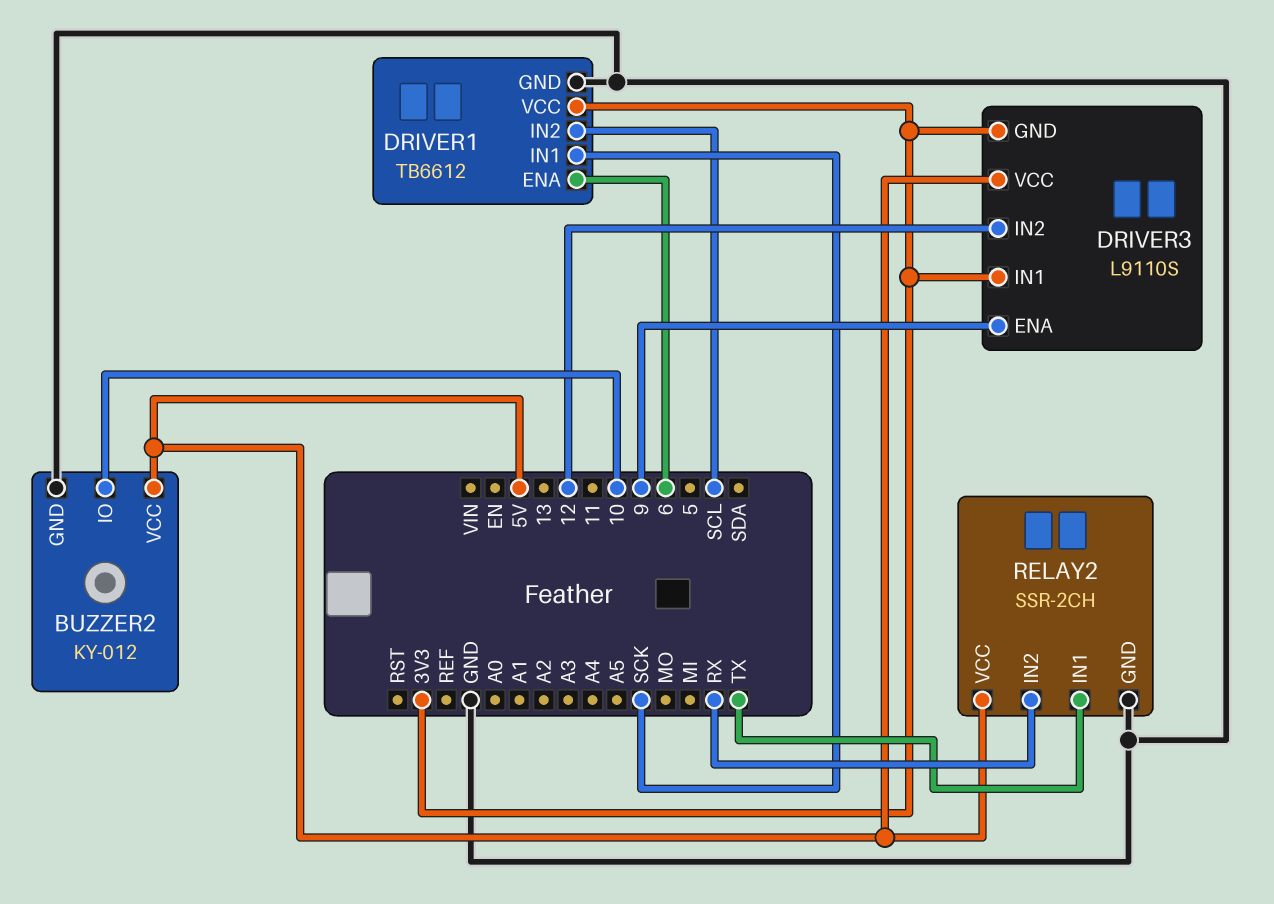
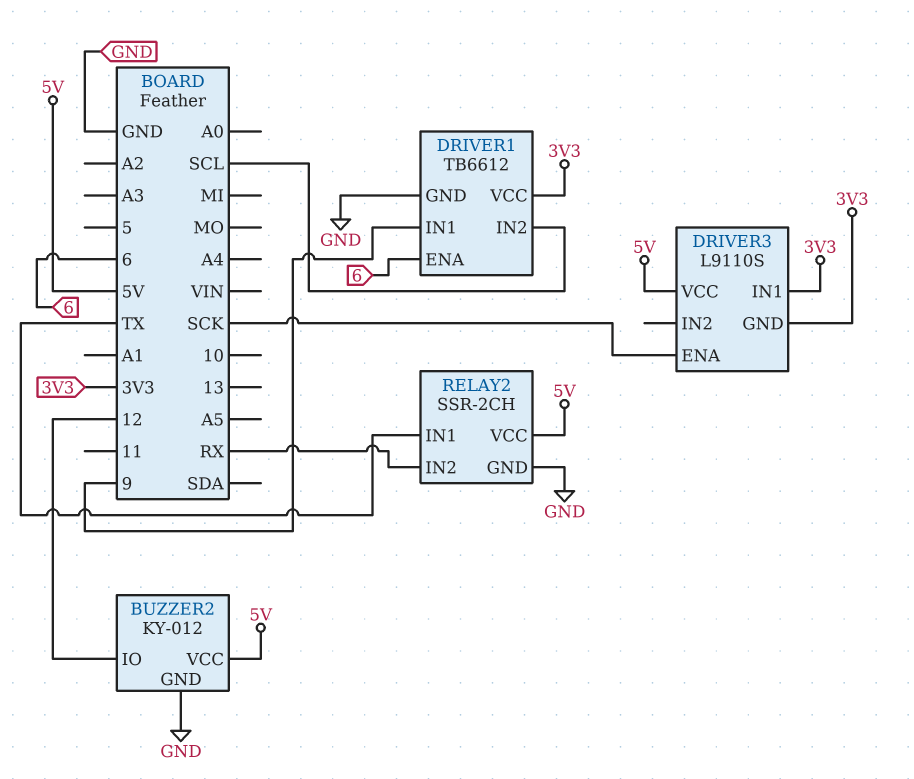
BUZZER2 pin IO: 10 -> 12
DRIVER1 pin IN1: SCK -> 9
DRIVER3 pin ENA: 9 -> SCK
DRIVER3 pin IN2: 12 -> none

